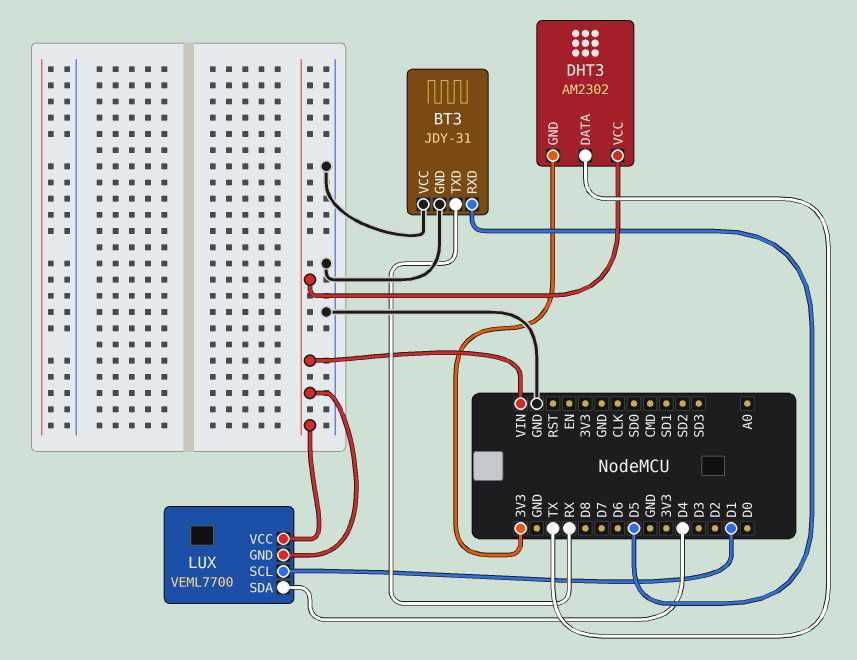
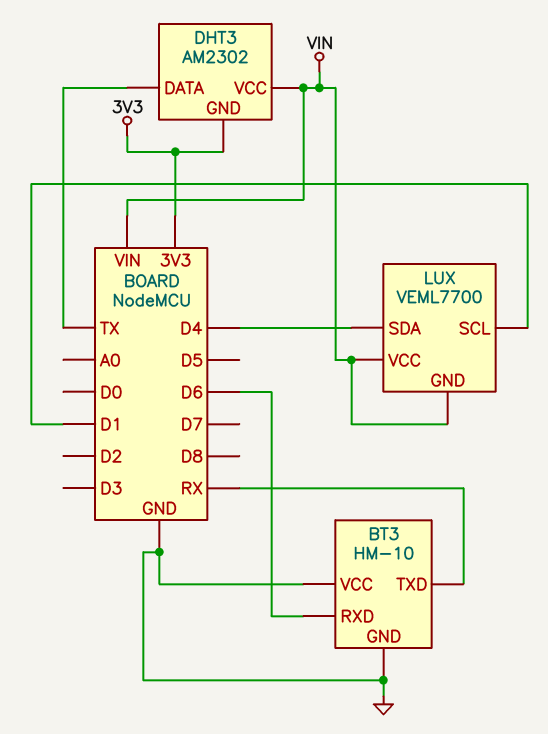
BT3: JDY-31 -> HM-10
BT3 pin RXD: D5 -> D6

